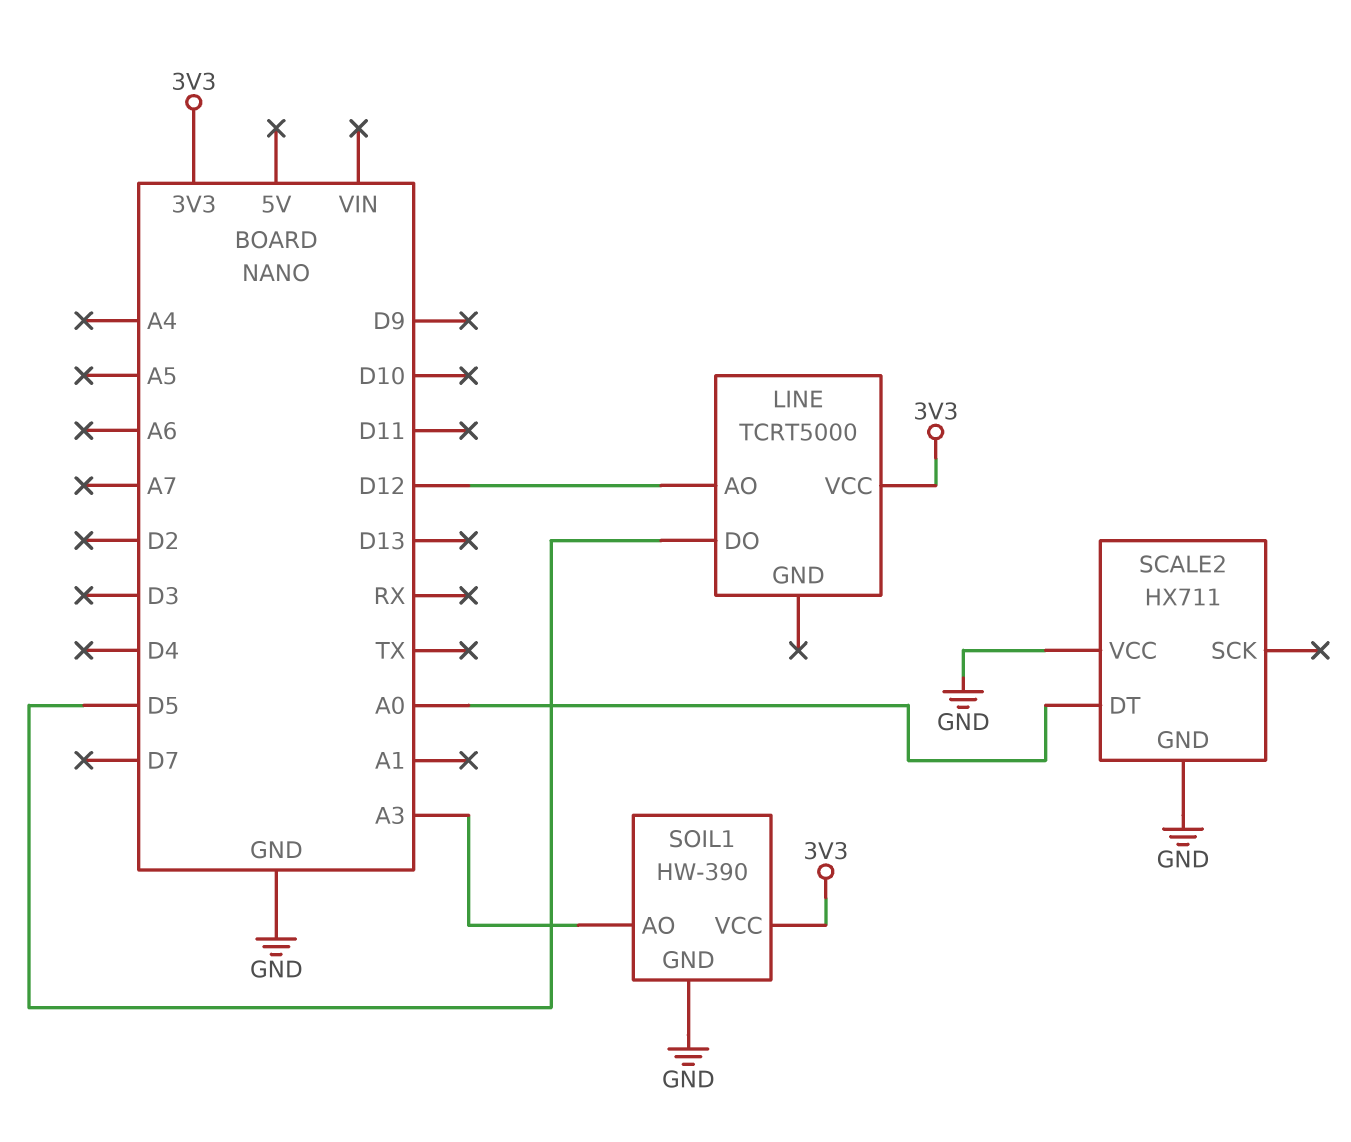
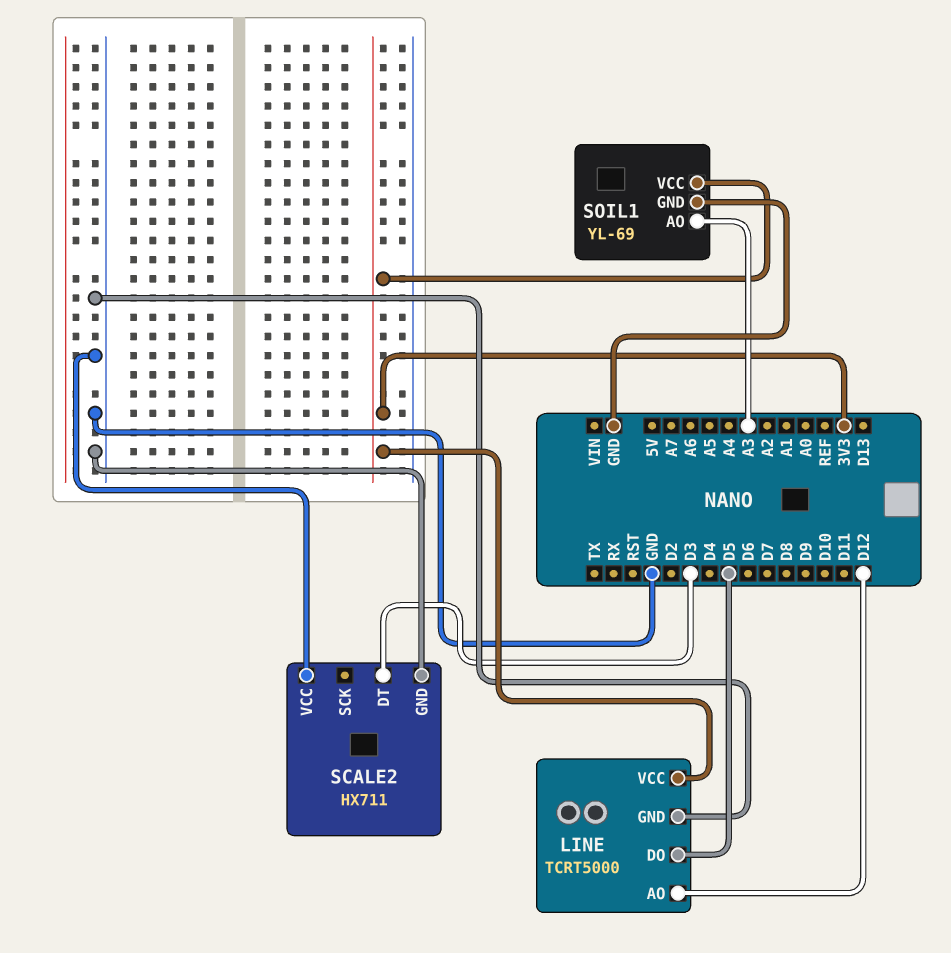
LINE pin GND: none -> GND
SCALE2 pin DT: A0 -> D3
SOIL1: HW-390 -> YL-69

